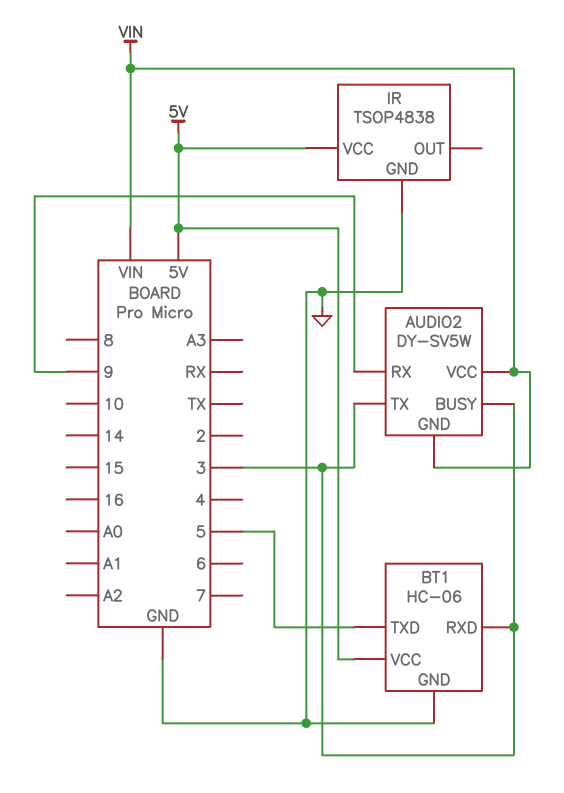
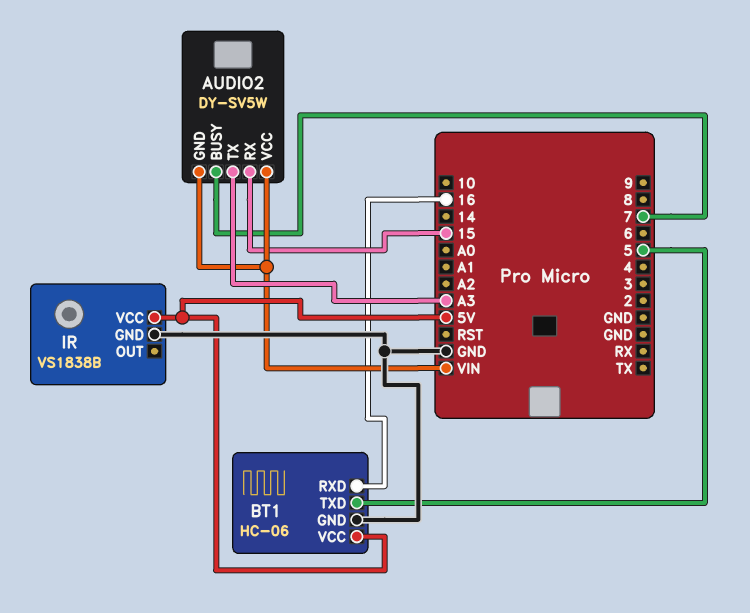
AUDIO2 pin BUSY: 3 -> 7
AUDIO2 pin RX: 9 -> 15
AUDIO2 pin TX: 3 -> A3
BT1 pin RXD: 3 -> 16
IR: TSOP4838 -> VS1838B

